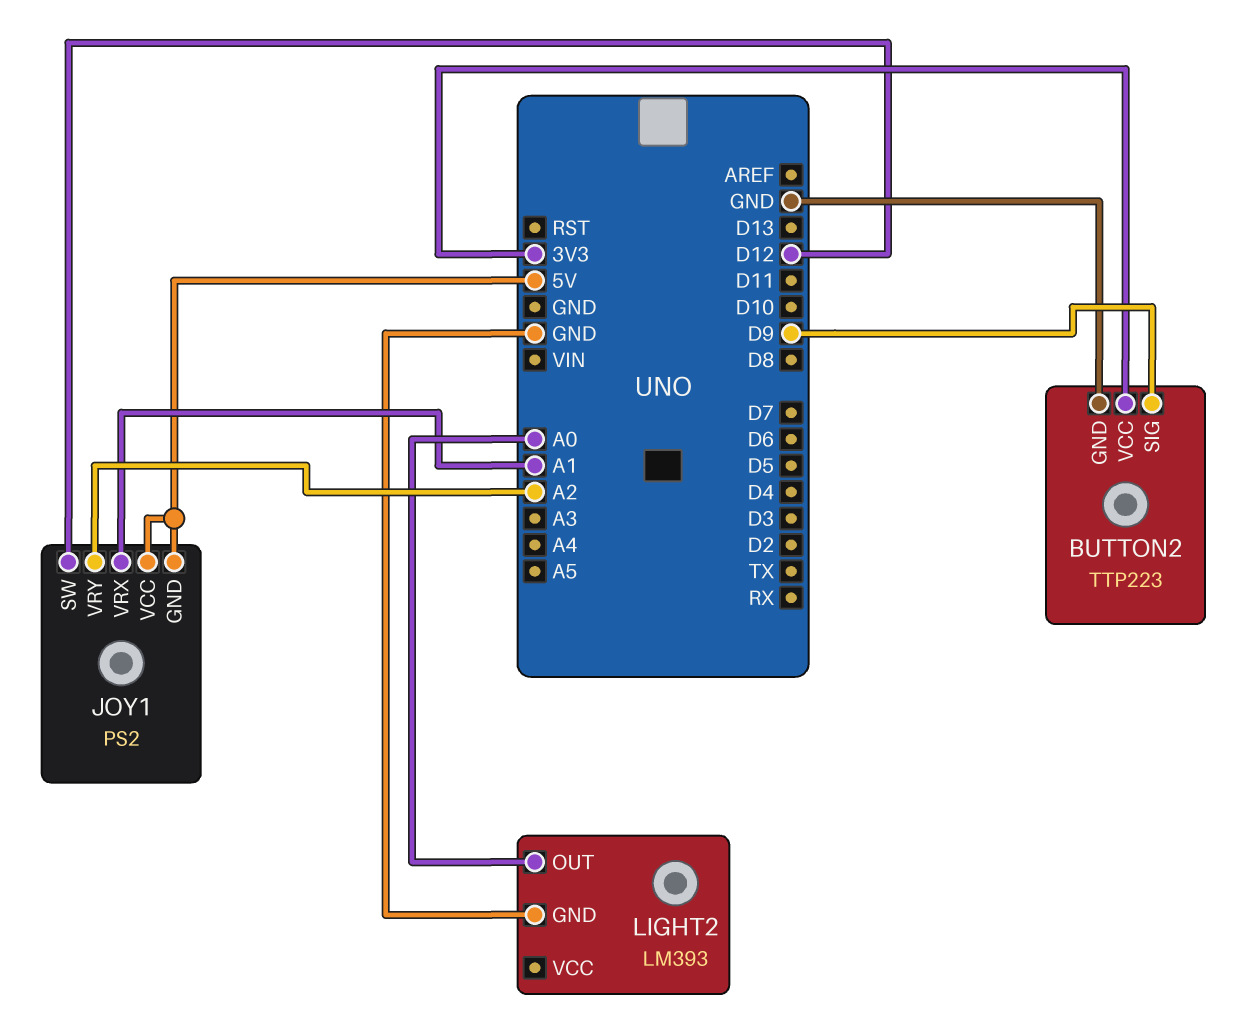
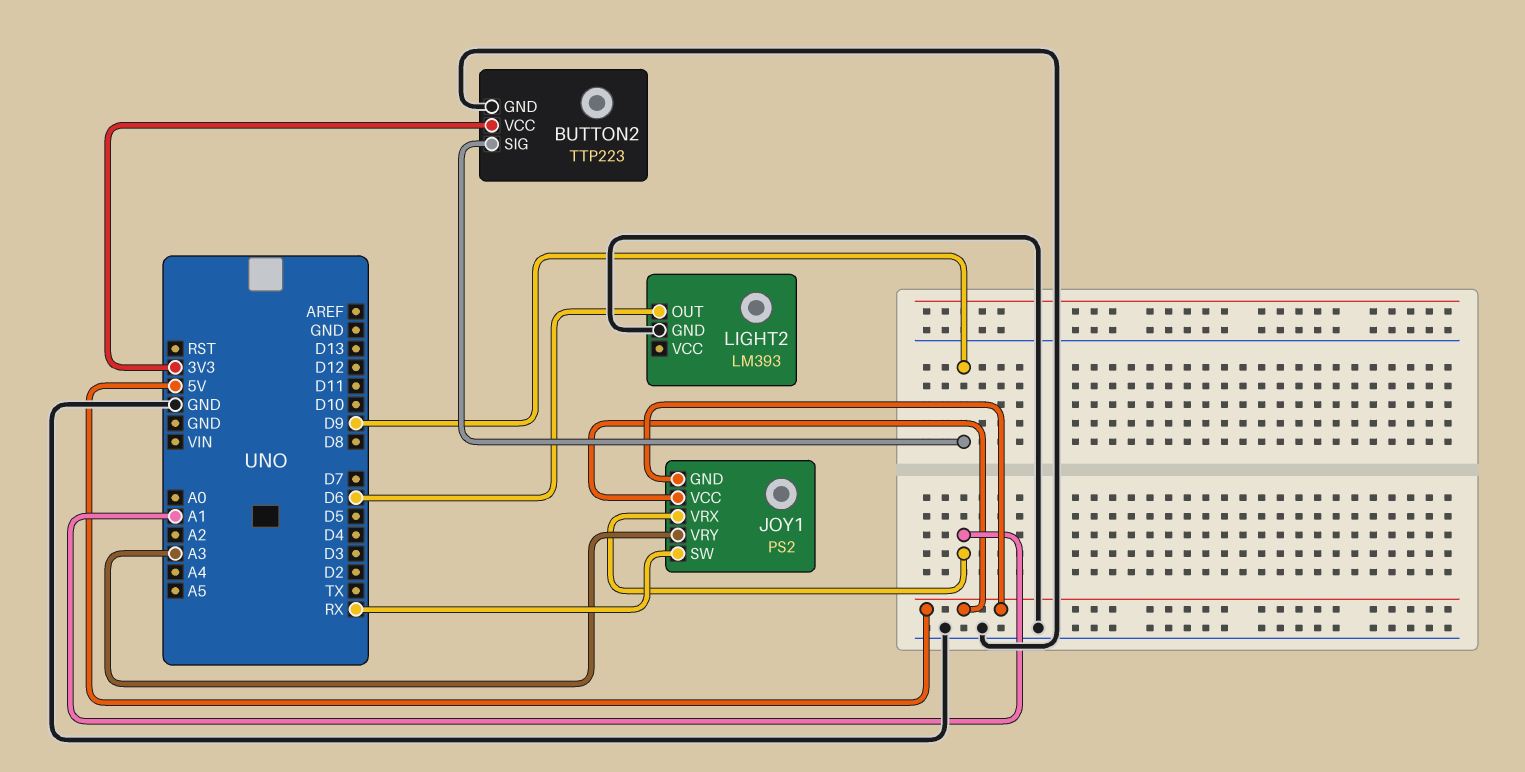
JOY1 pin SW: D12 -> RX
JOY1 pin VRY: A2 -> A3
LIGHT2 pin OUT: A0 -> D6

